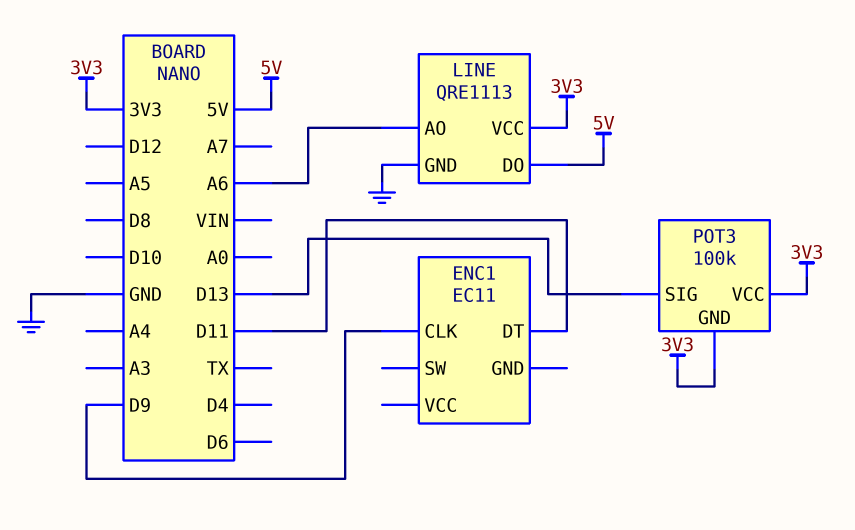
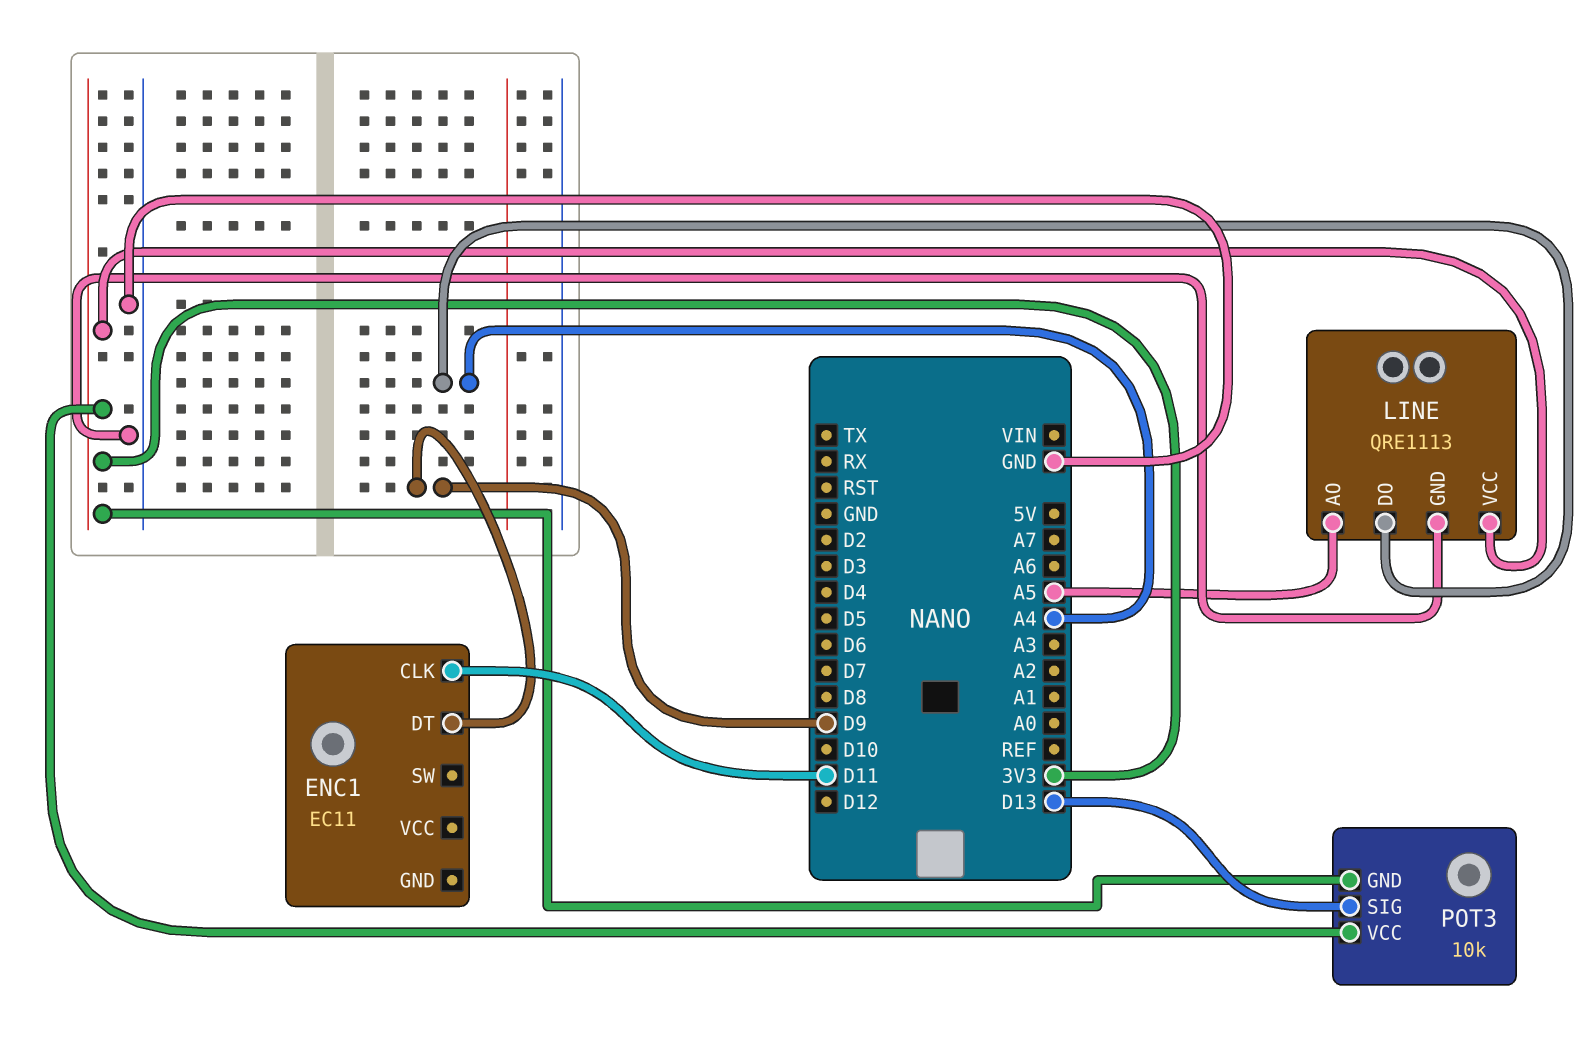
ENC1 pin CLK: D9 -> D11
ENC1 pin DT: D11 -> D9
LINE pin AO: A6 -> A5
LINE pin DO: 5V -> A4
POT3: 100k -> 10k

